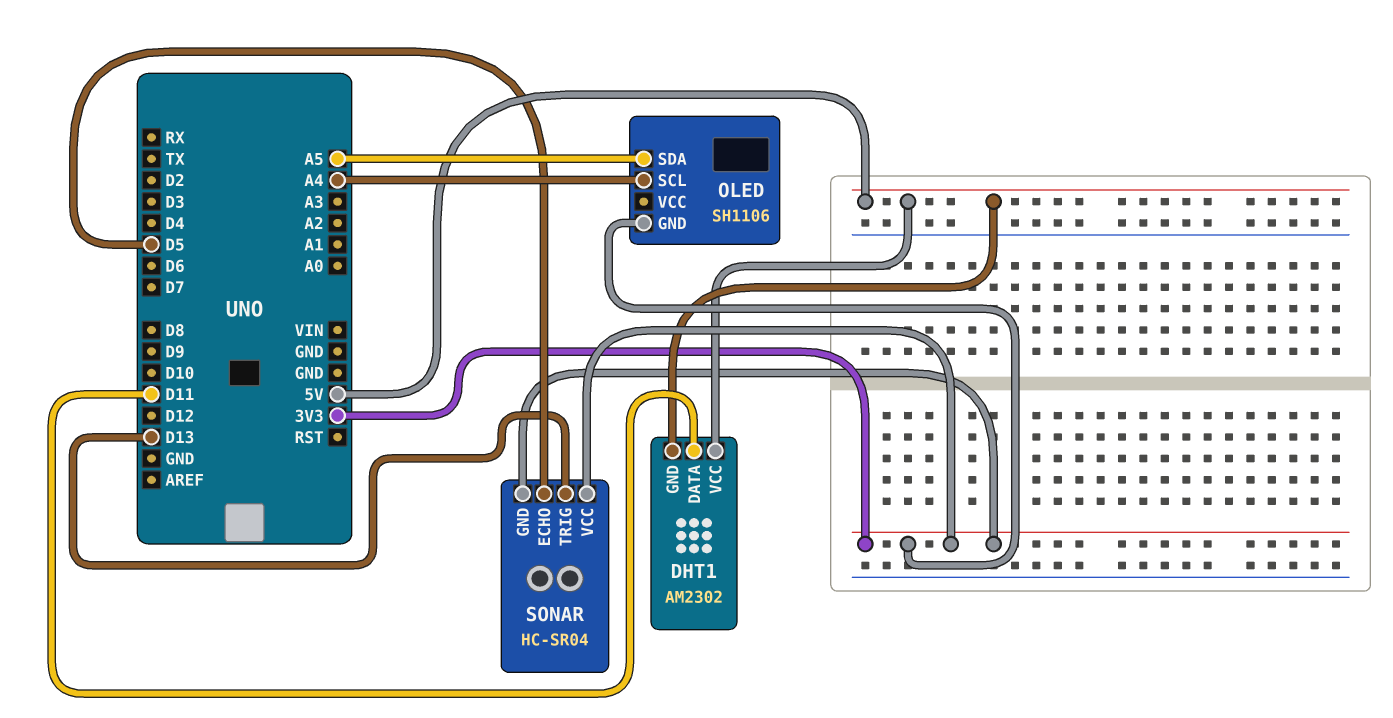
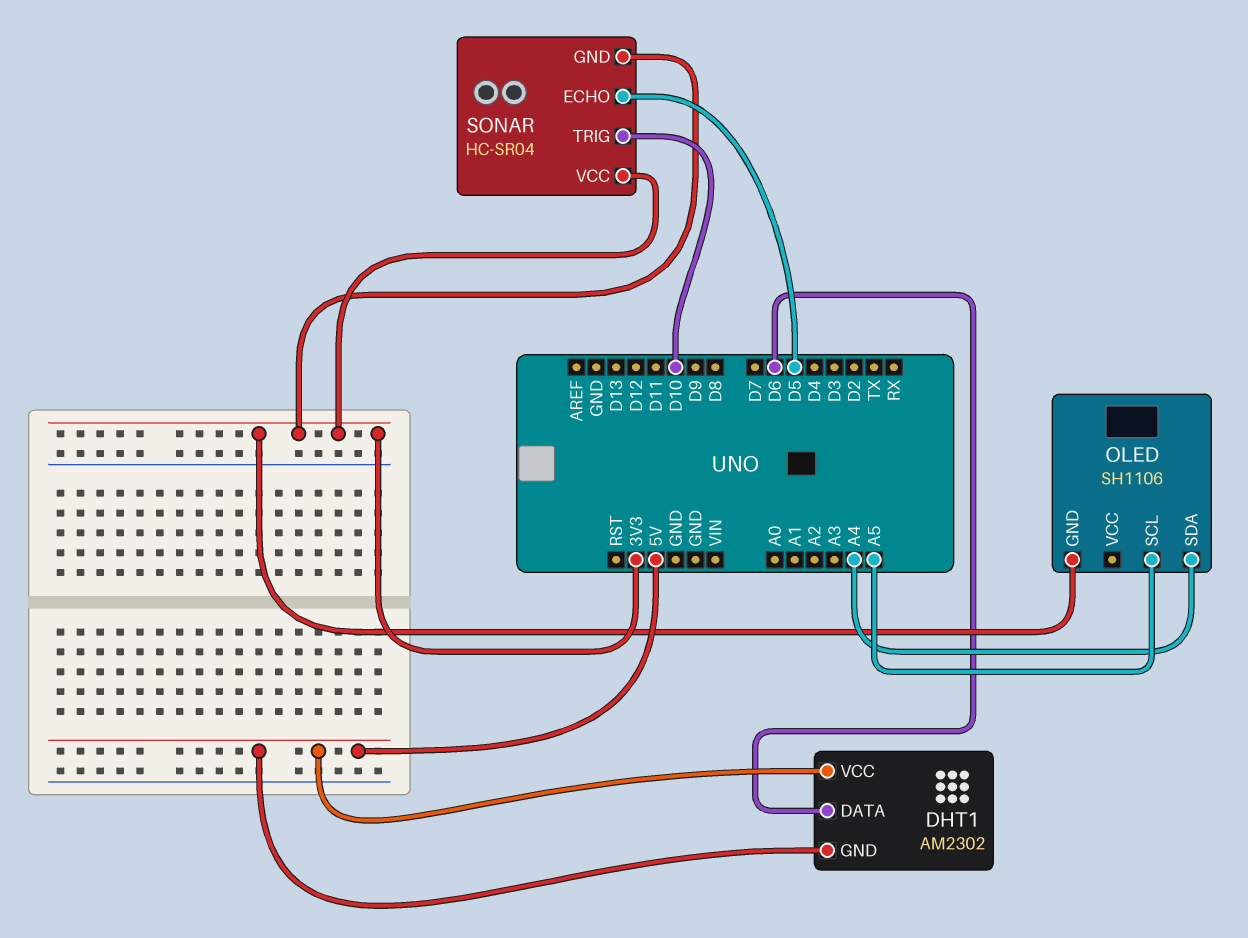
DHT1 pin DATA: D11 -> D6
OLED pin SCL: A4 -> A5
OLED pin SDA: A5 -> A4
SONAR pin TRIG: D13 -> D10

